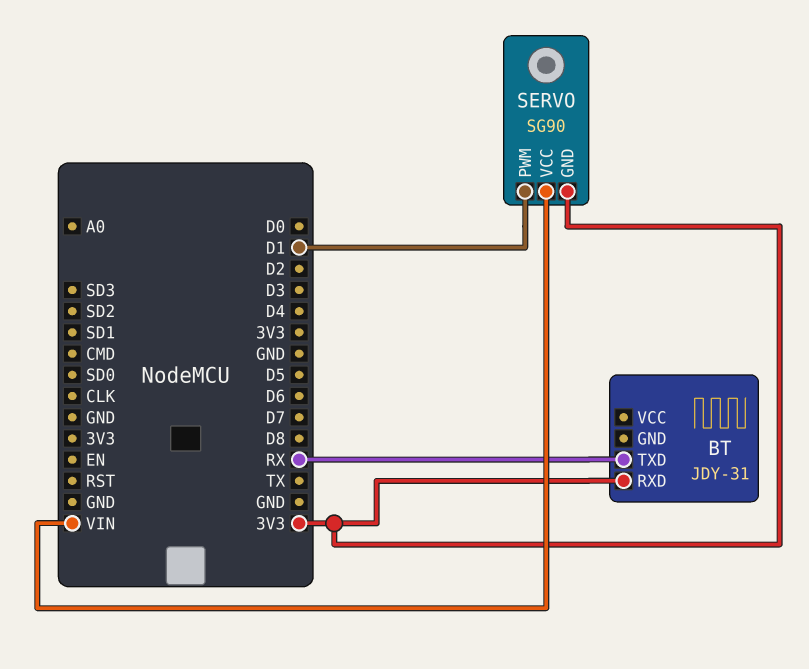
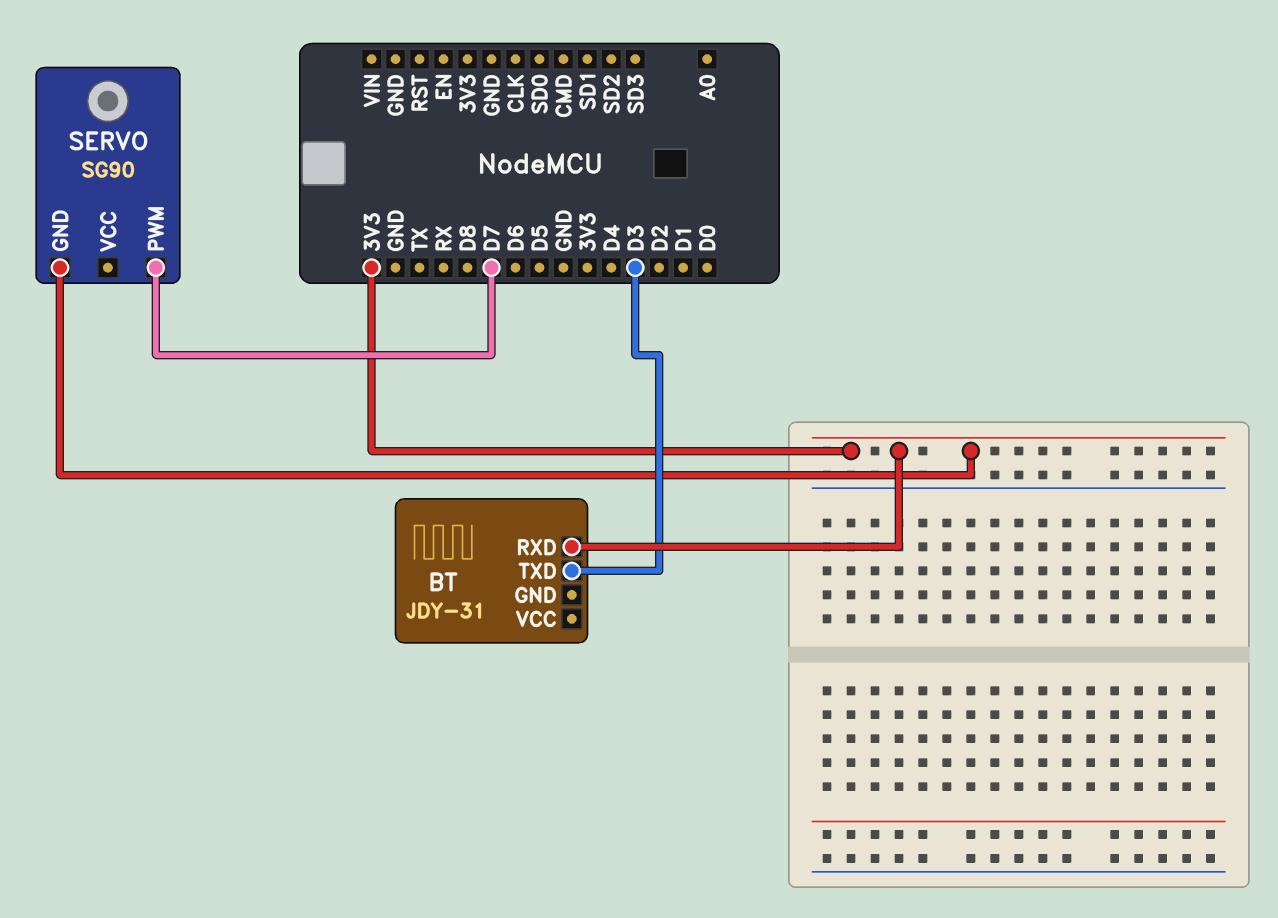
BT pin TXD: RX -> D3
SERVO pin PWM: D1 -> D7
SERVO pin VCC: VIN -> none

